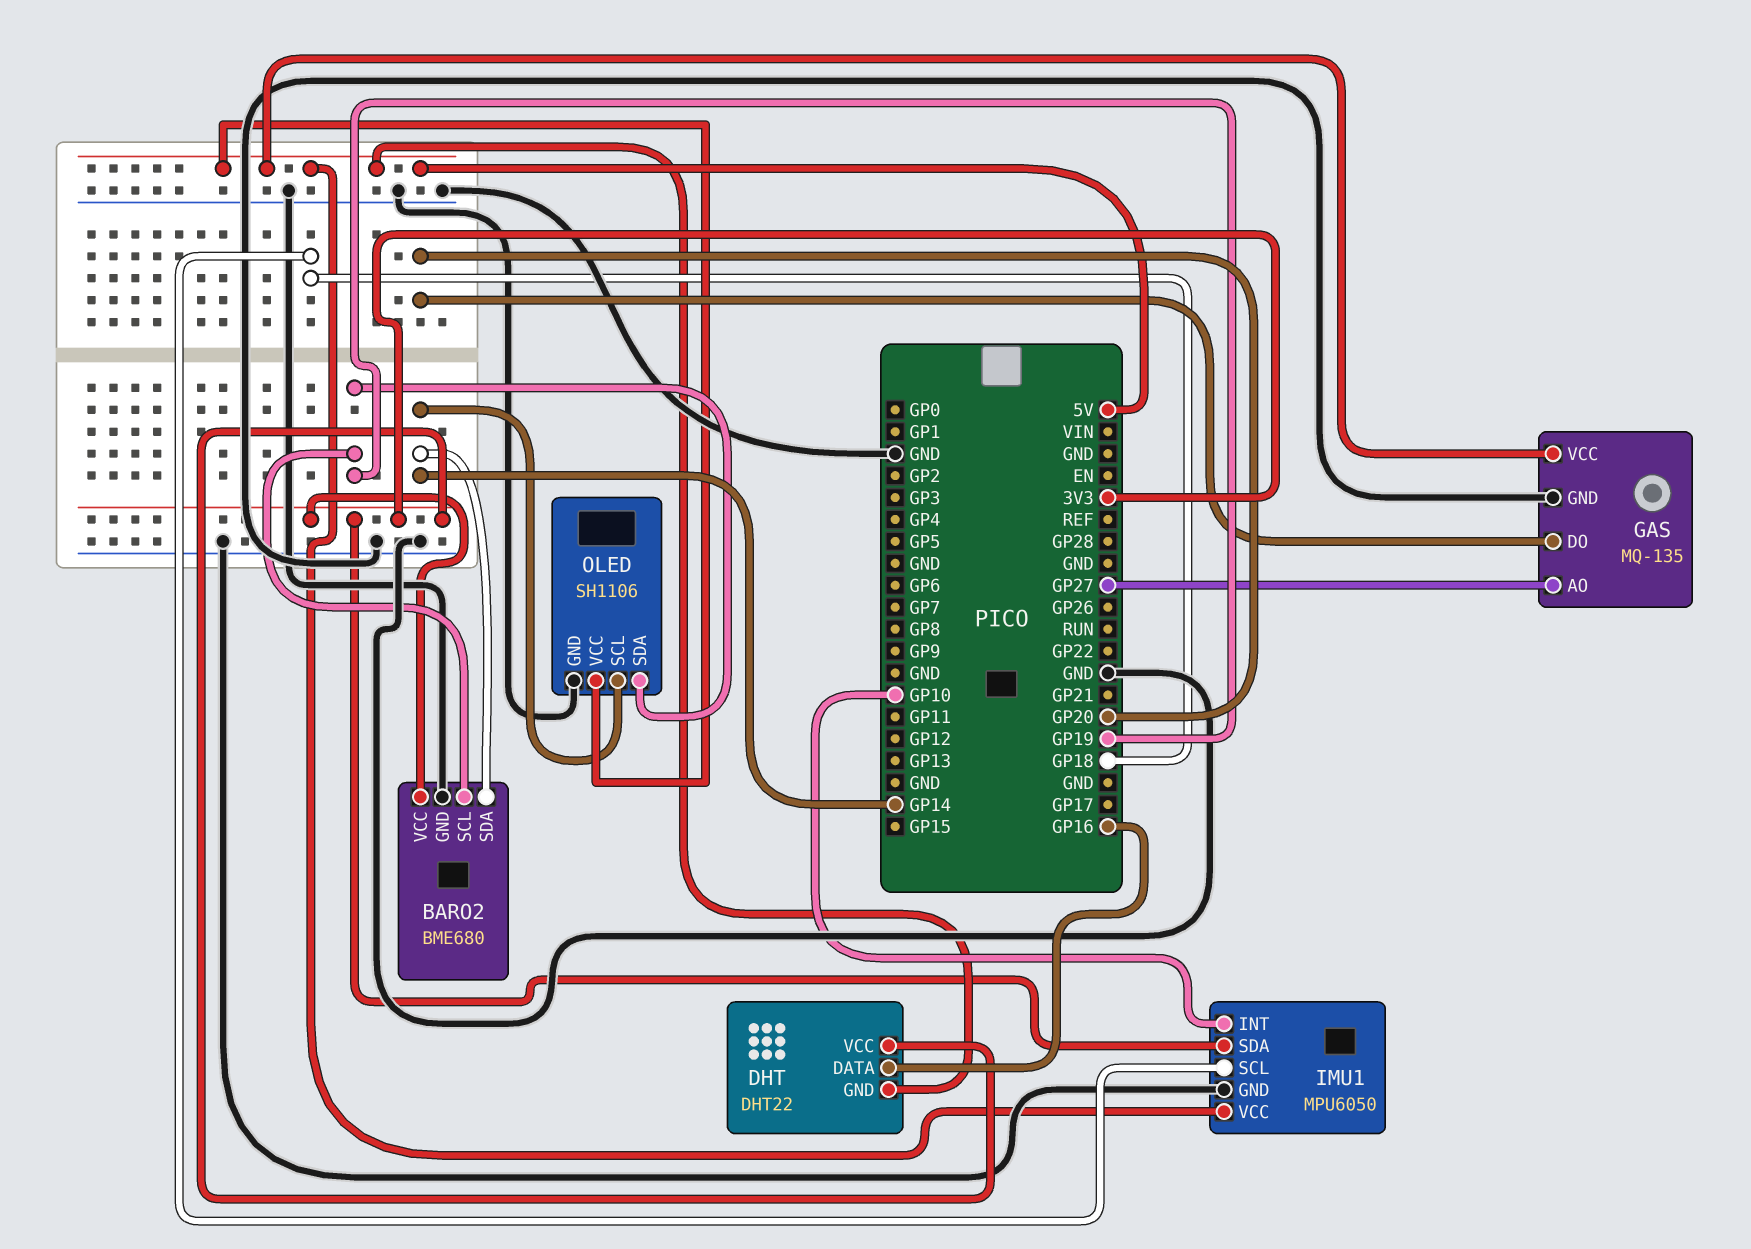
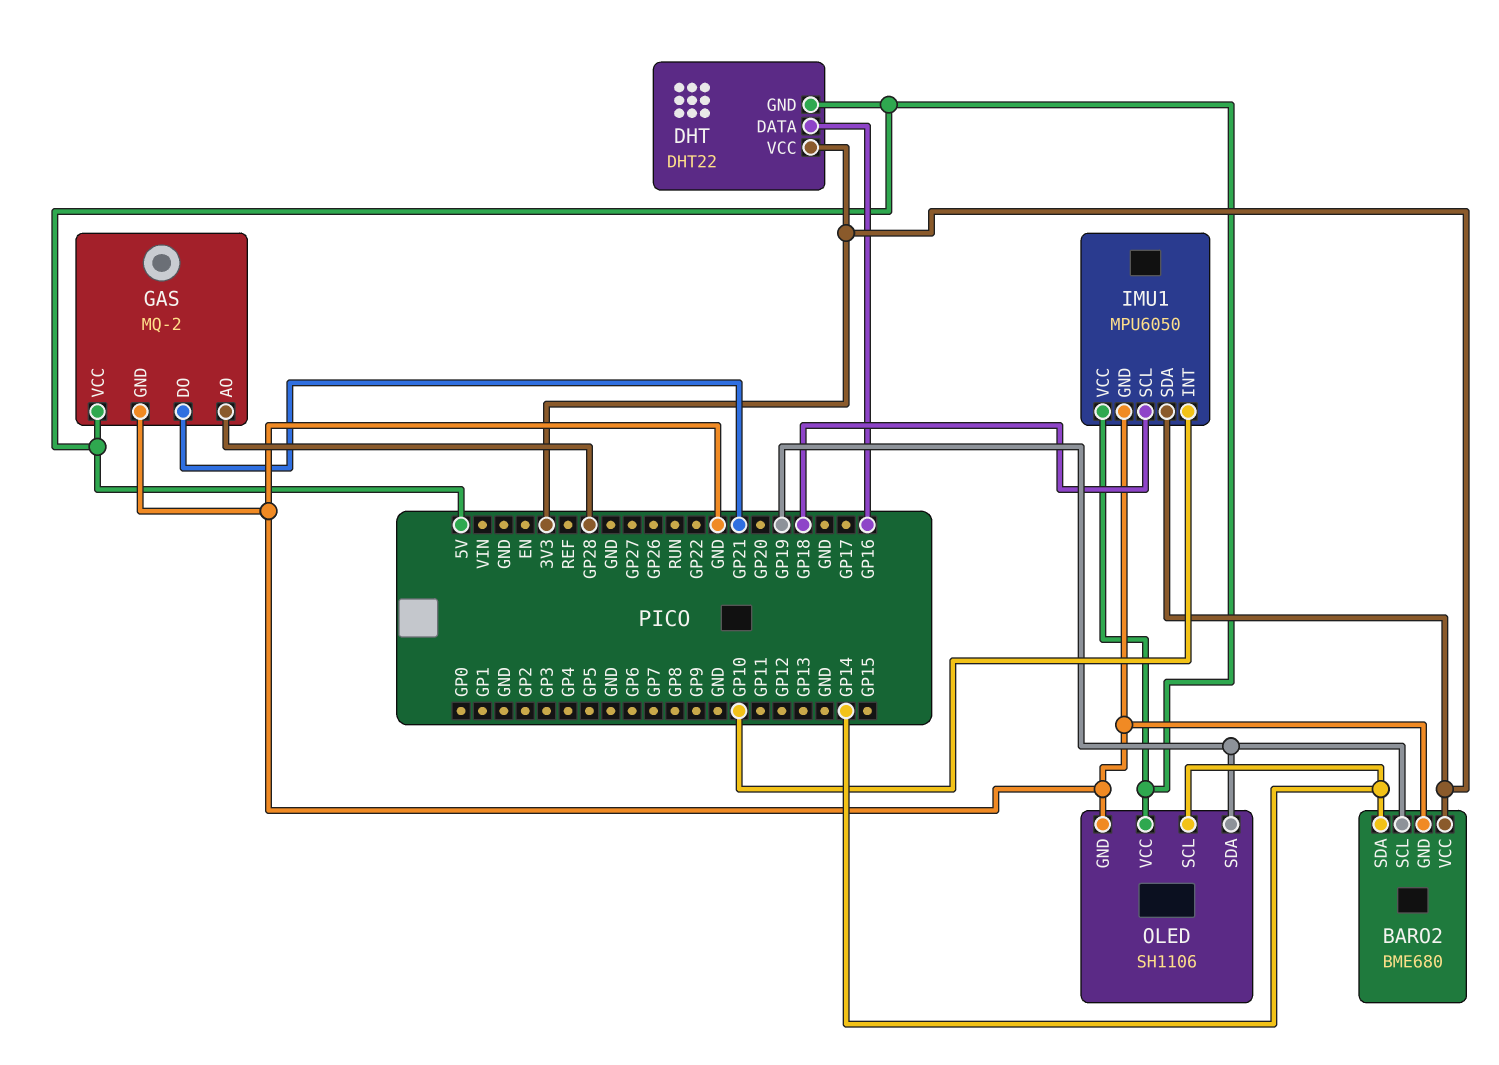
GAS: MQ-135 -> MQ-2
GAS pin AO: GP27 -> GP28
GAS pin DO: GP20 -> GP21

